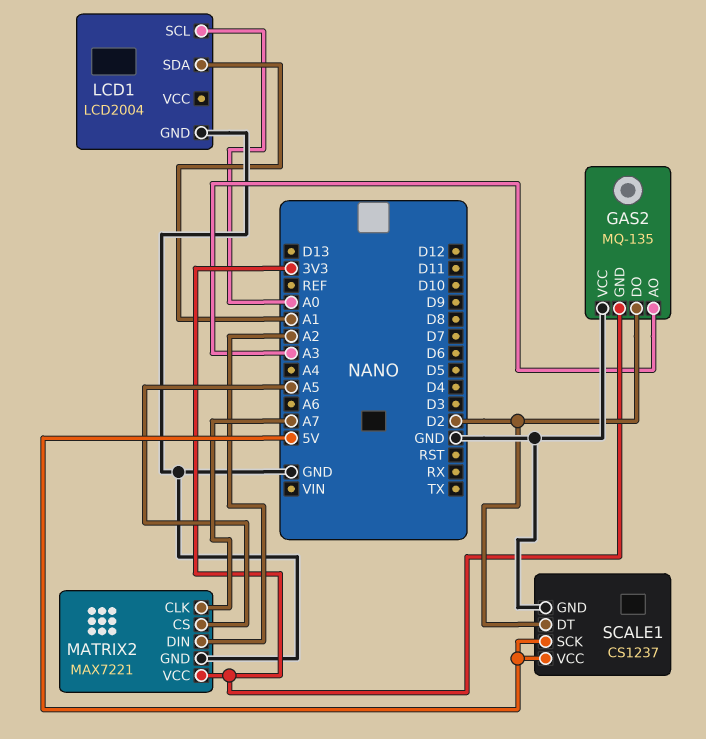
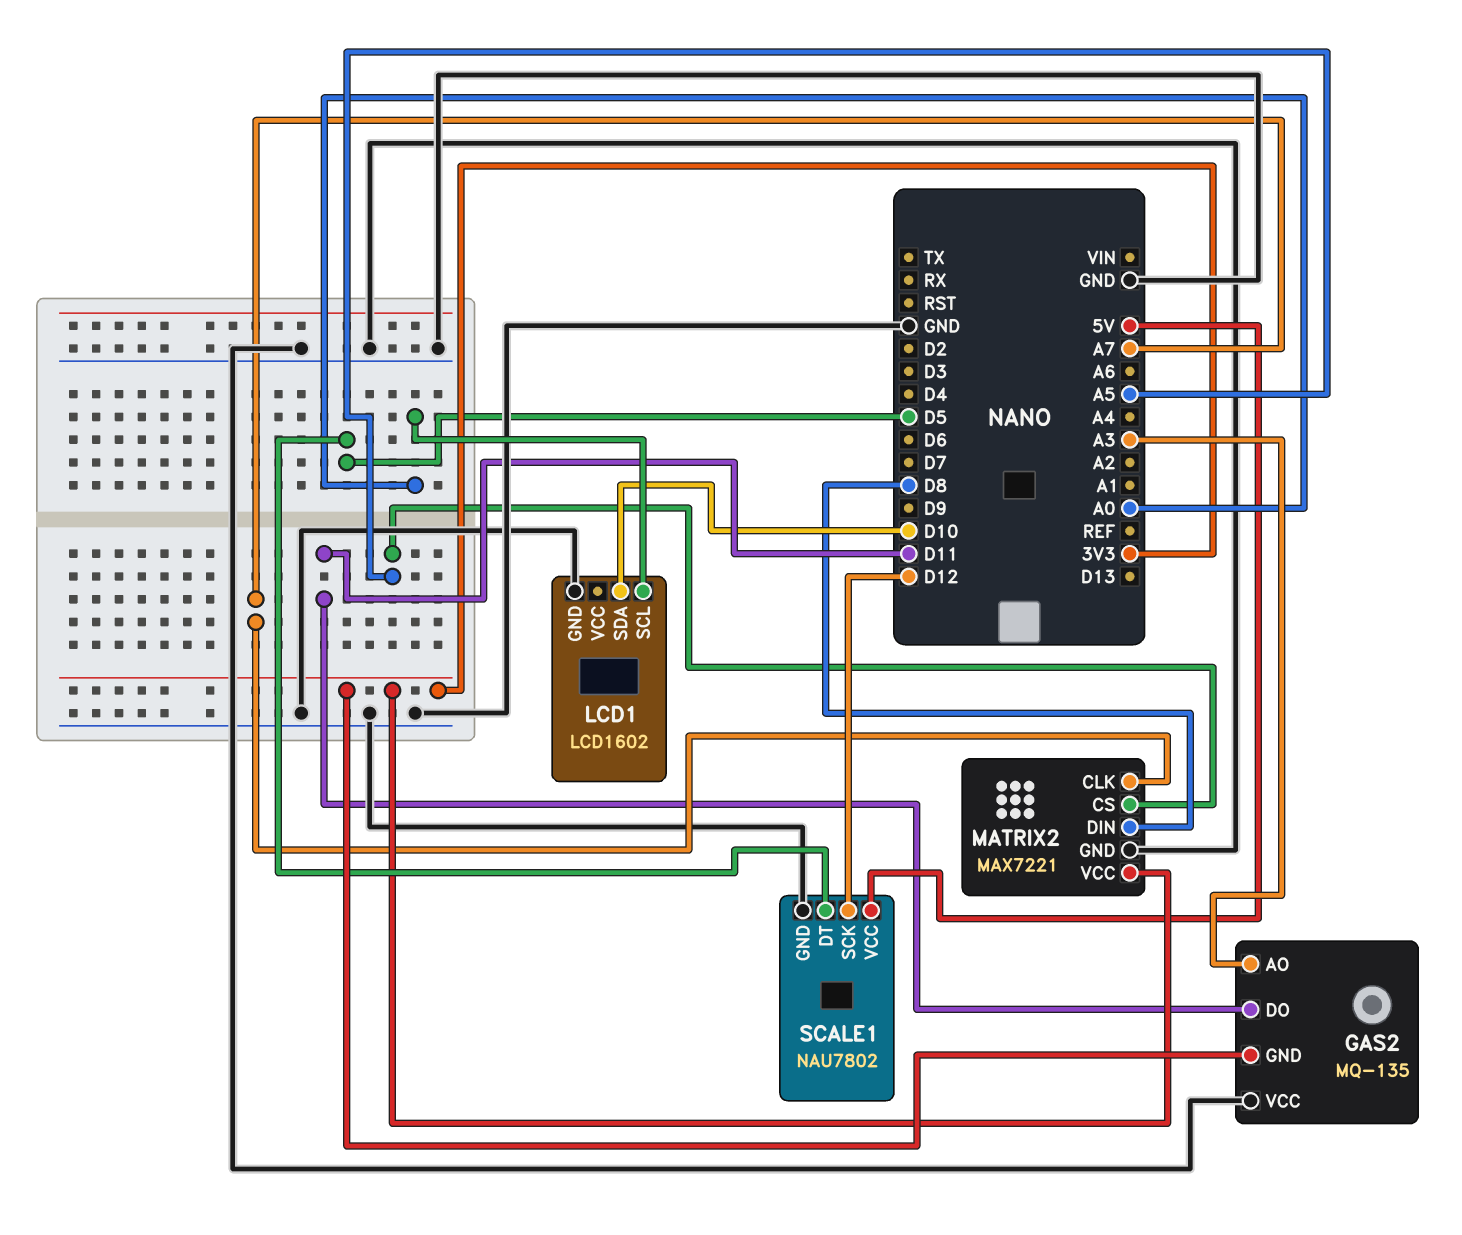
GAS2 pin DO: D2 -> D11
LCD1: LCD2004 -> LCD1602
LCD1 pin SDA: A1 -> D10
MATRIX2 pin DIN: A2 -> D8
SCALE1: CS1237 -> NAU7802
SCALE1 pin DT: D2 -> D5
SCALE1 pin SCK: 5V -> D12

